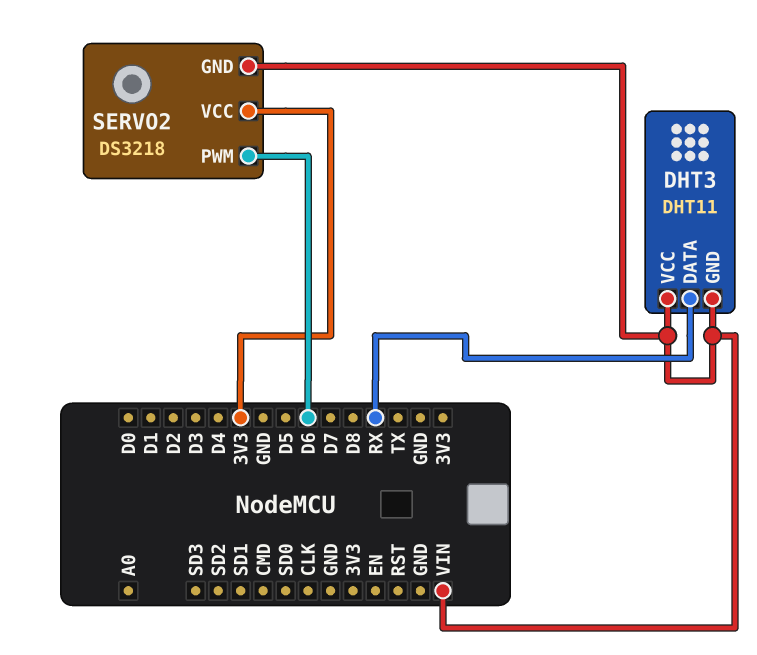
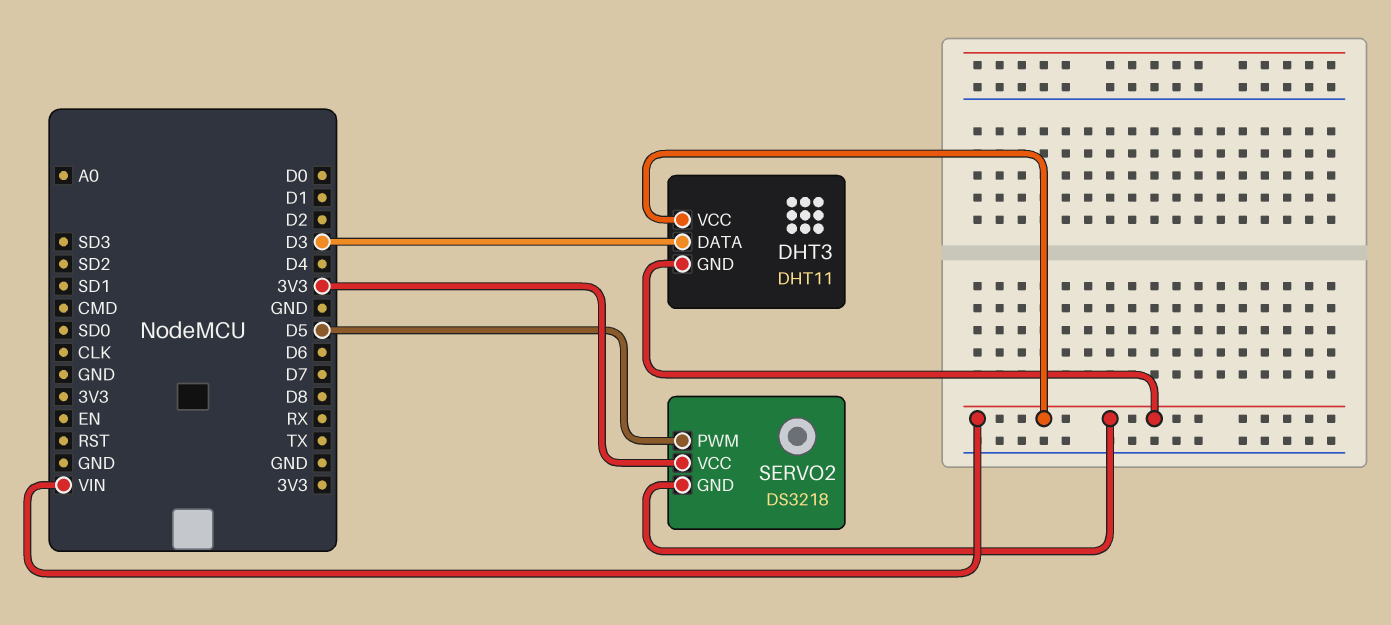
DHT3 pin DATA: RX -> D3
SERVO2 pin PWM: D6 -> D5

